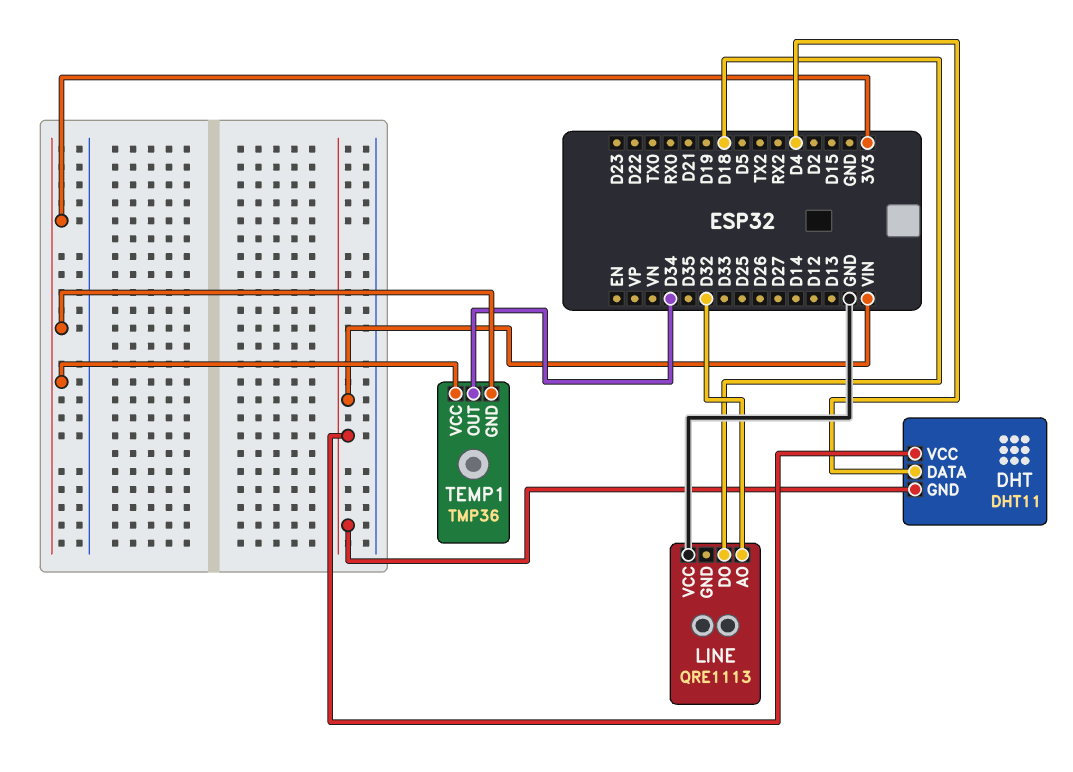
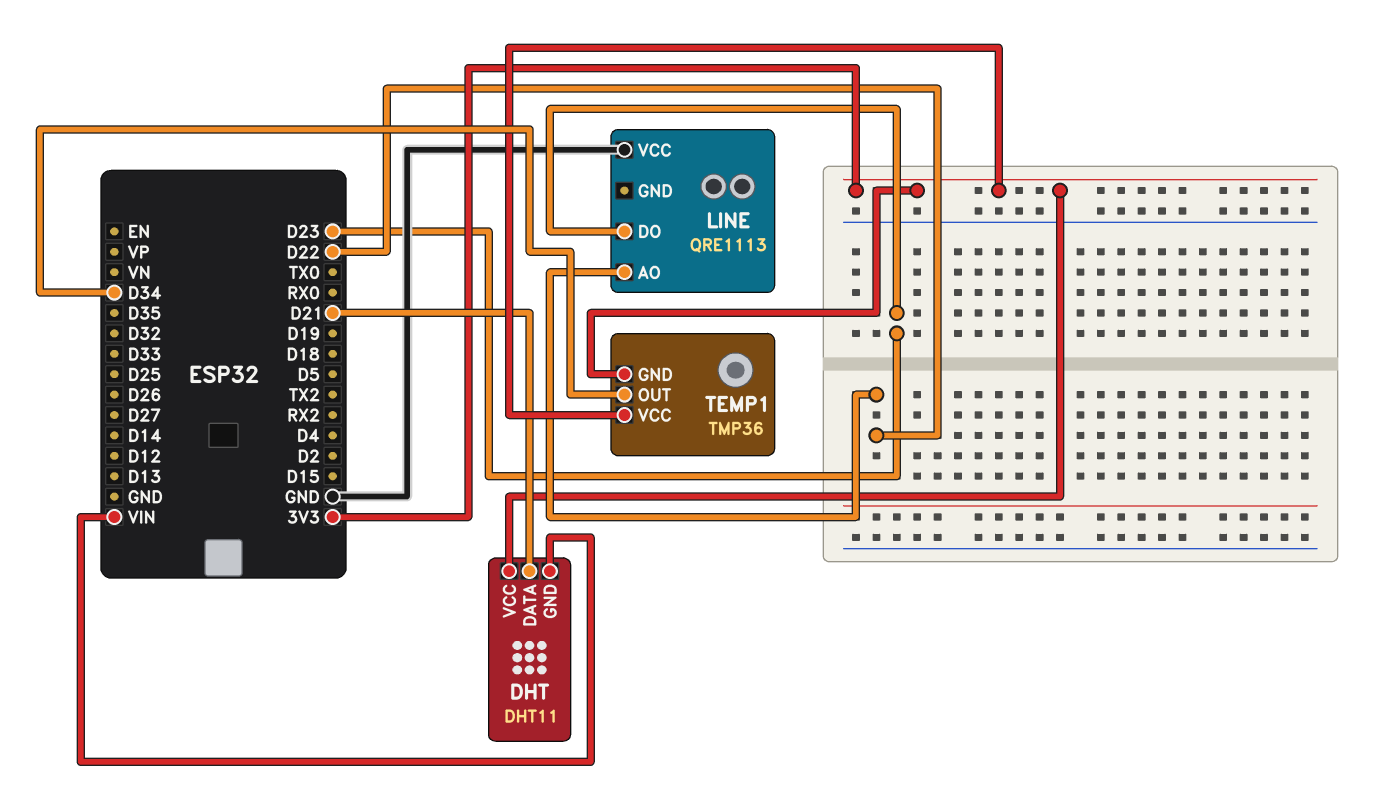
DHT pin DATA: D4 -> D21
DHT pin VCC: VIN -> 3V3
LINE pin AO: D32 -> D22
LINE pin DO: D18 -> D23

